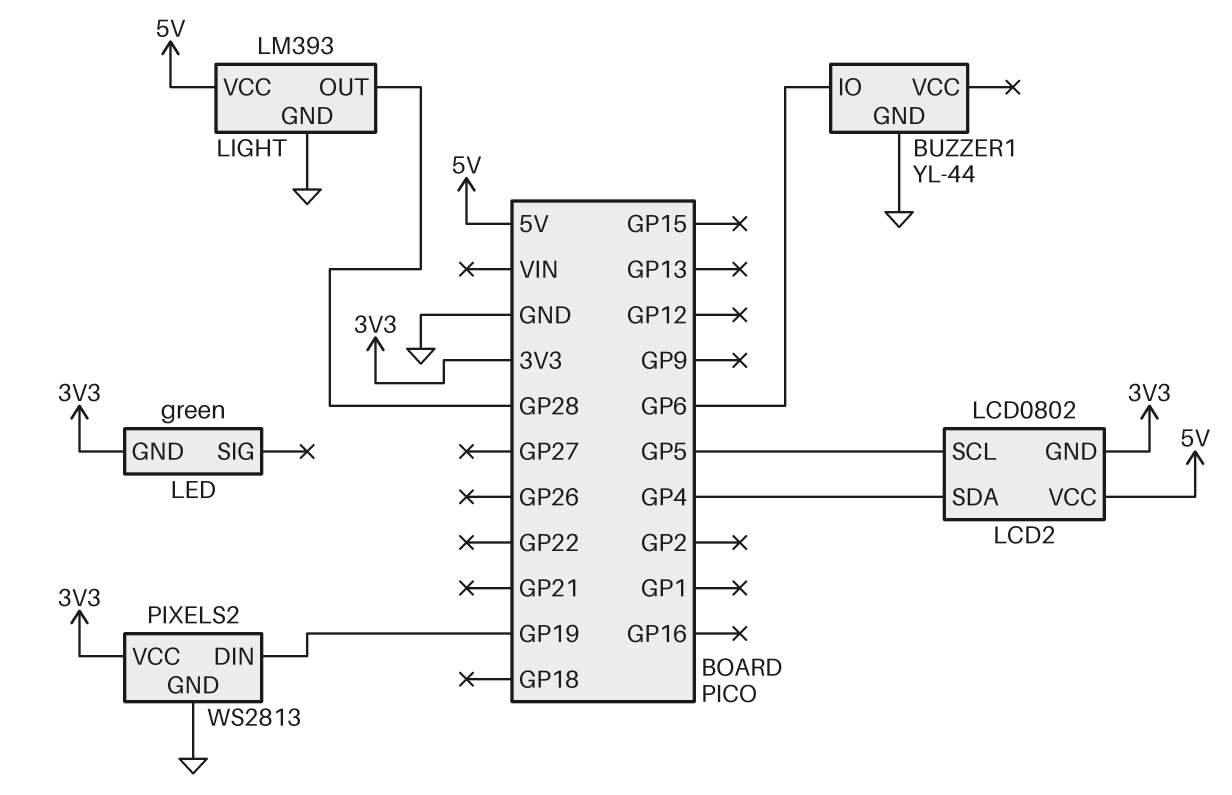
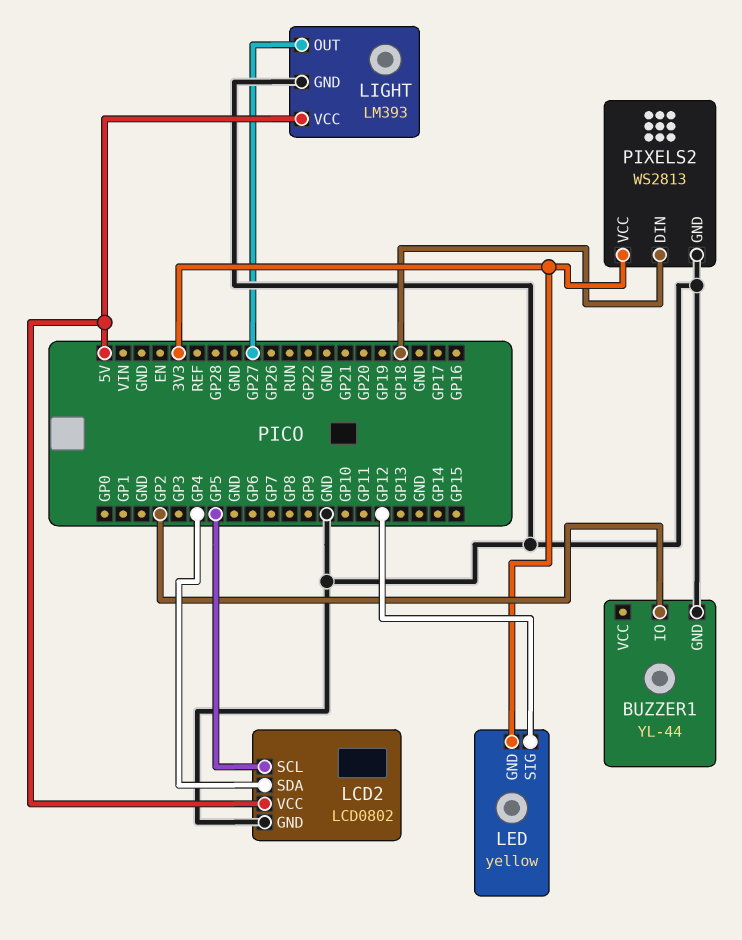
BUZZER1 pin IO: GP6 -> GP2
LCD2 pin GND: 3V3 -> GND
LED: green -> yellow
LED pin SIG: none -> GP12
LIGHT pin OUT: GP28 -> GP27
PIXELS2 pin DIN: GP19 -> GP18

